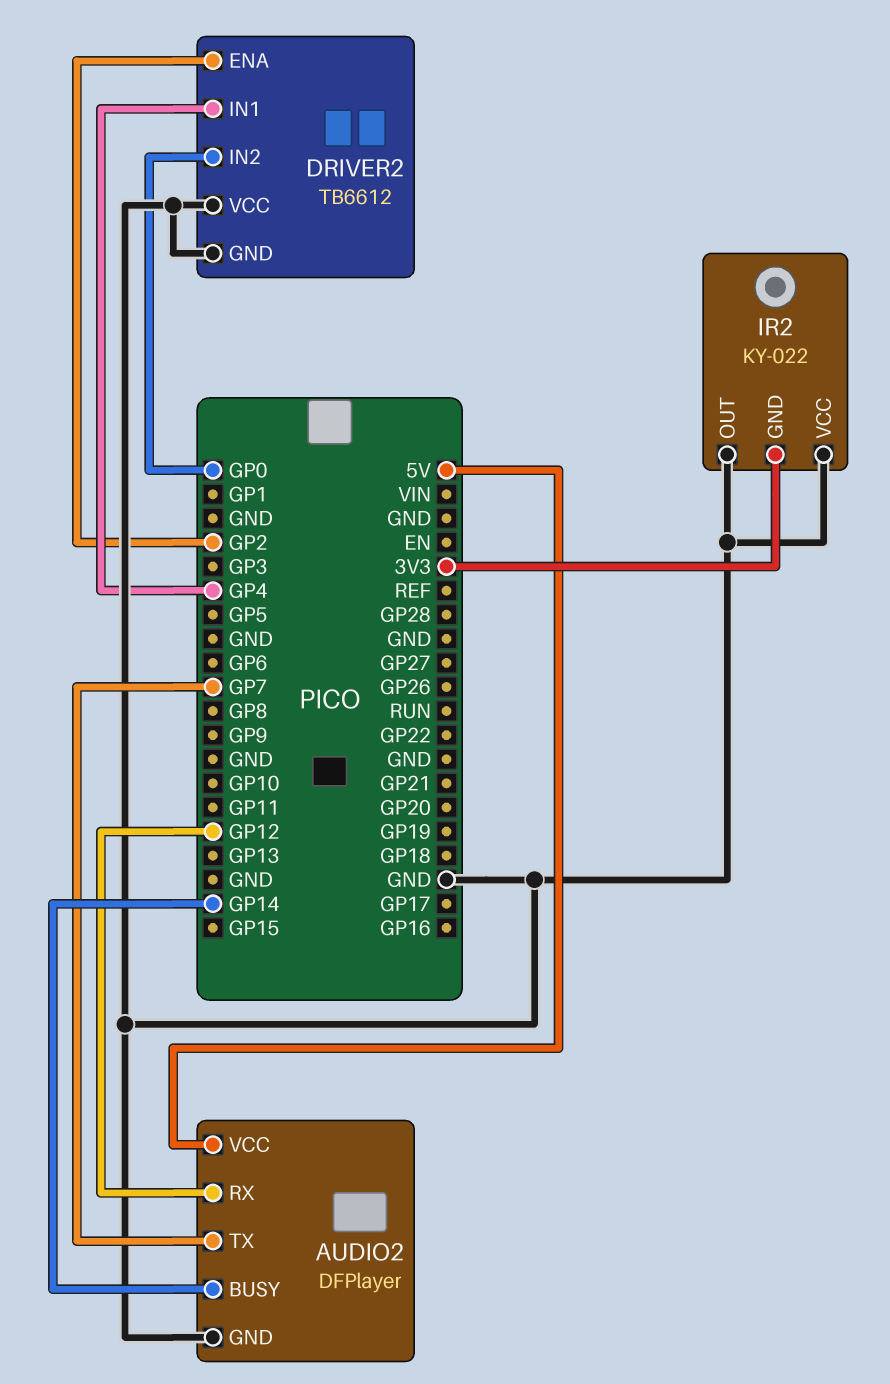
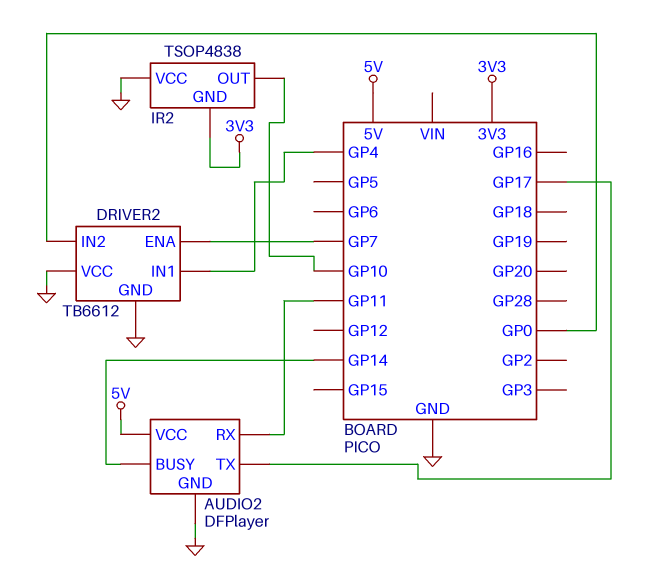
AUDIO2 pin RX: GP12 -> GP11
AUDIO2 pin TX: GP7 -> GP17
DRIVER2 pin ENA: GP2 -> GP7
IR2: KY-022 -> TSOP4838
IR2 pin OUT: GND -> GP10

